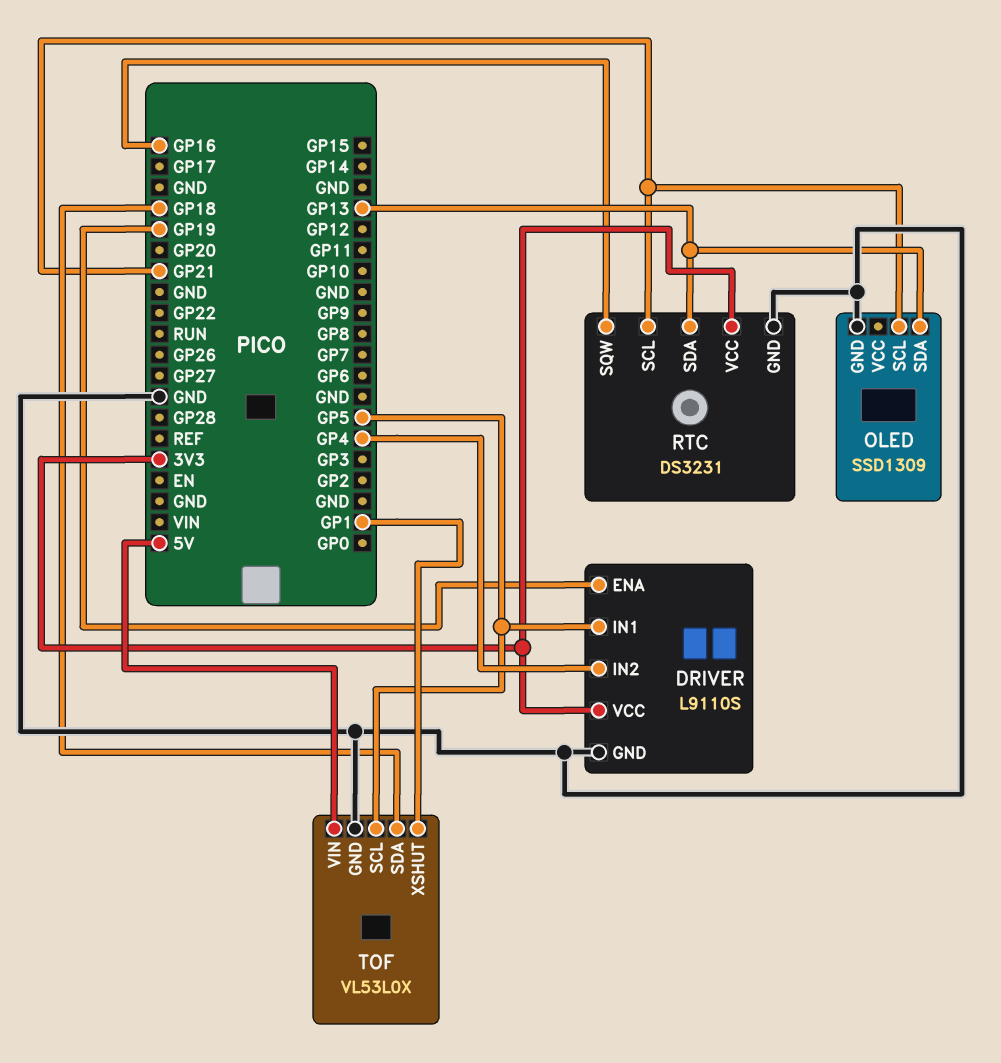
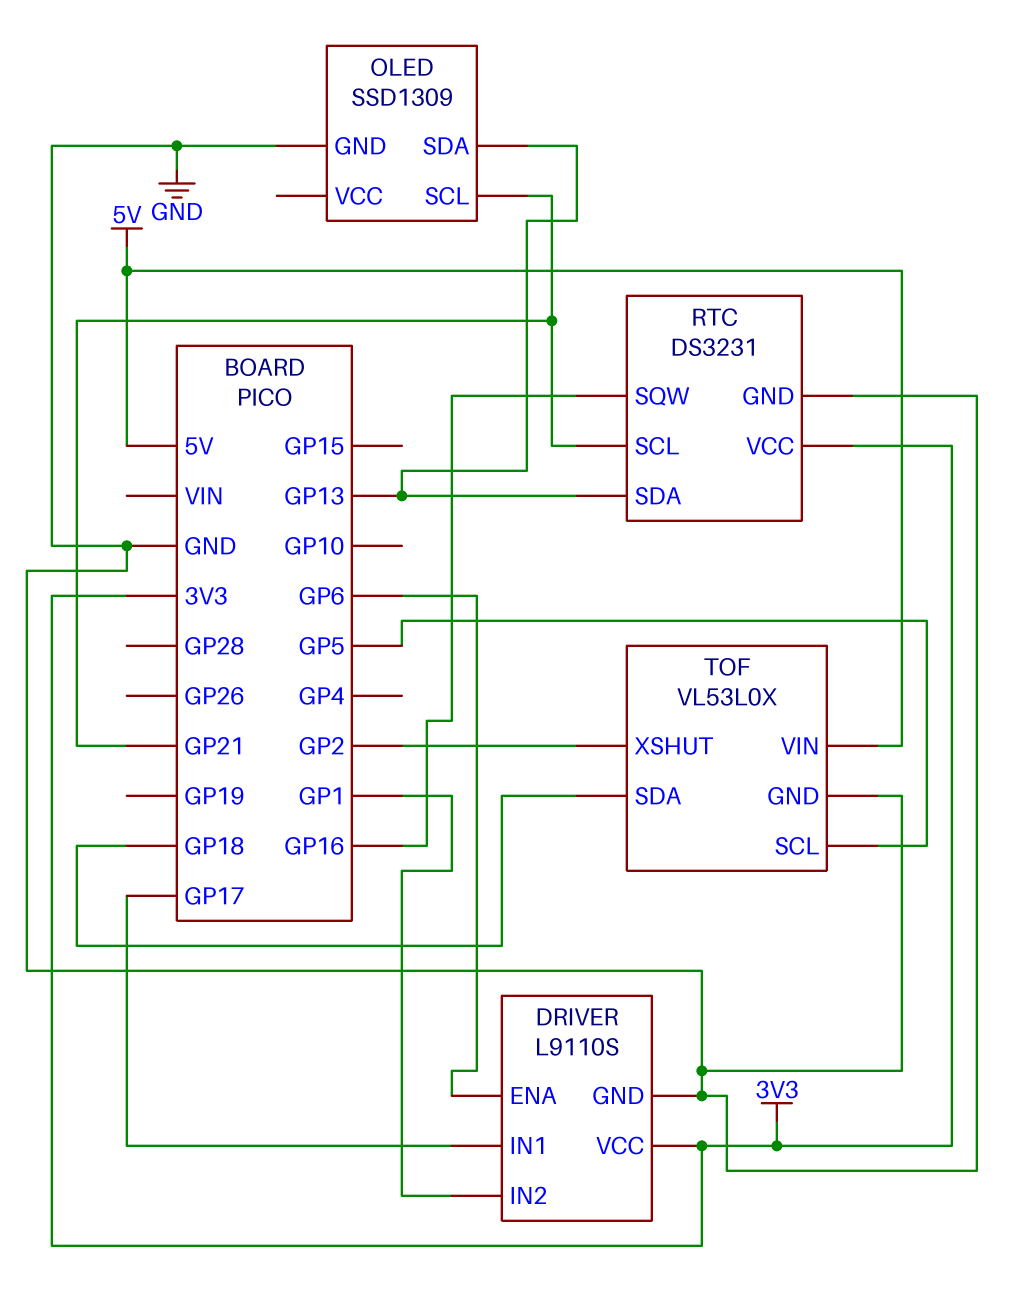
DRIVER pin ENA: GP19 -> GP6
DRIVER pin IN1: GP5 -> GP17
DRIVER pin IN2: GP4 -> GP1
TOF pin XSHUT: GP1 -> GP2

